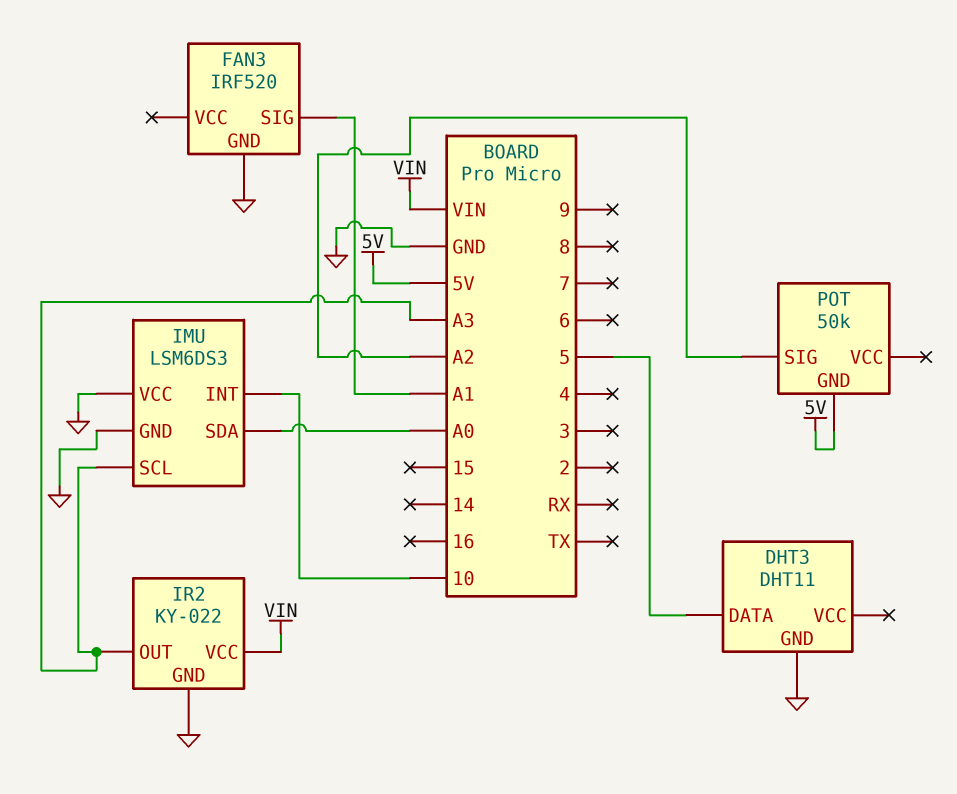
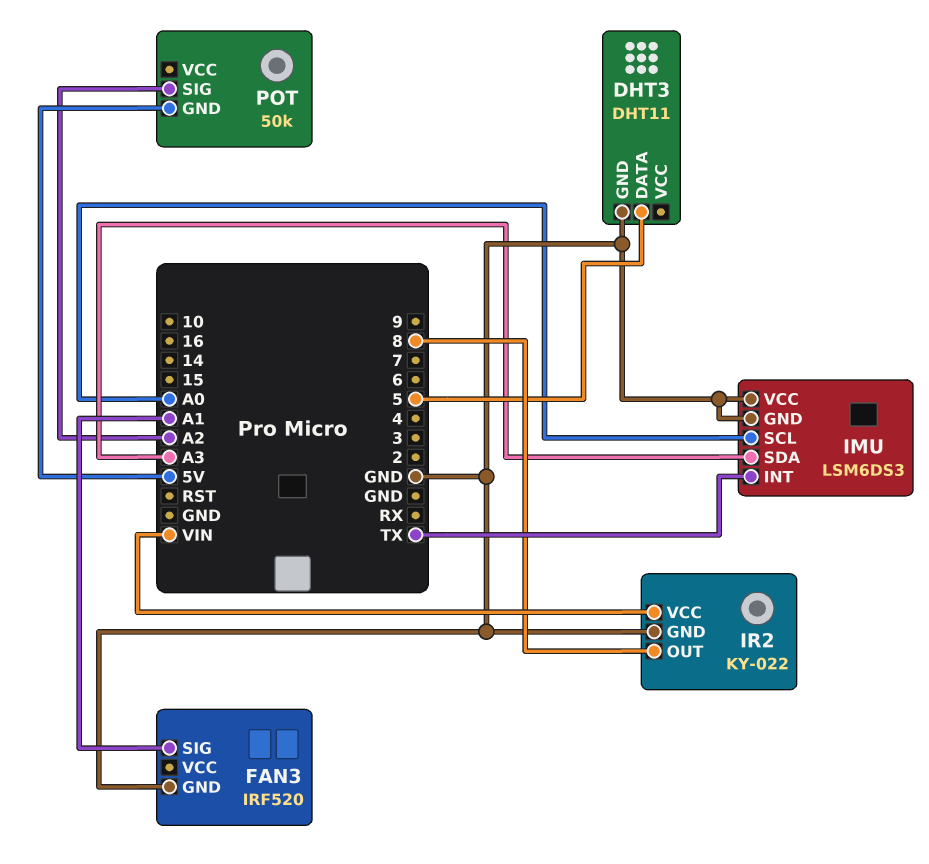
IMU pin INT: 10 -> TX
IMU pin SCL: A3 -> A0
IMU pin SDA: A0 -> A3
IR2 pin OUT: A3 -> 8

